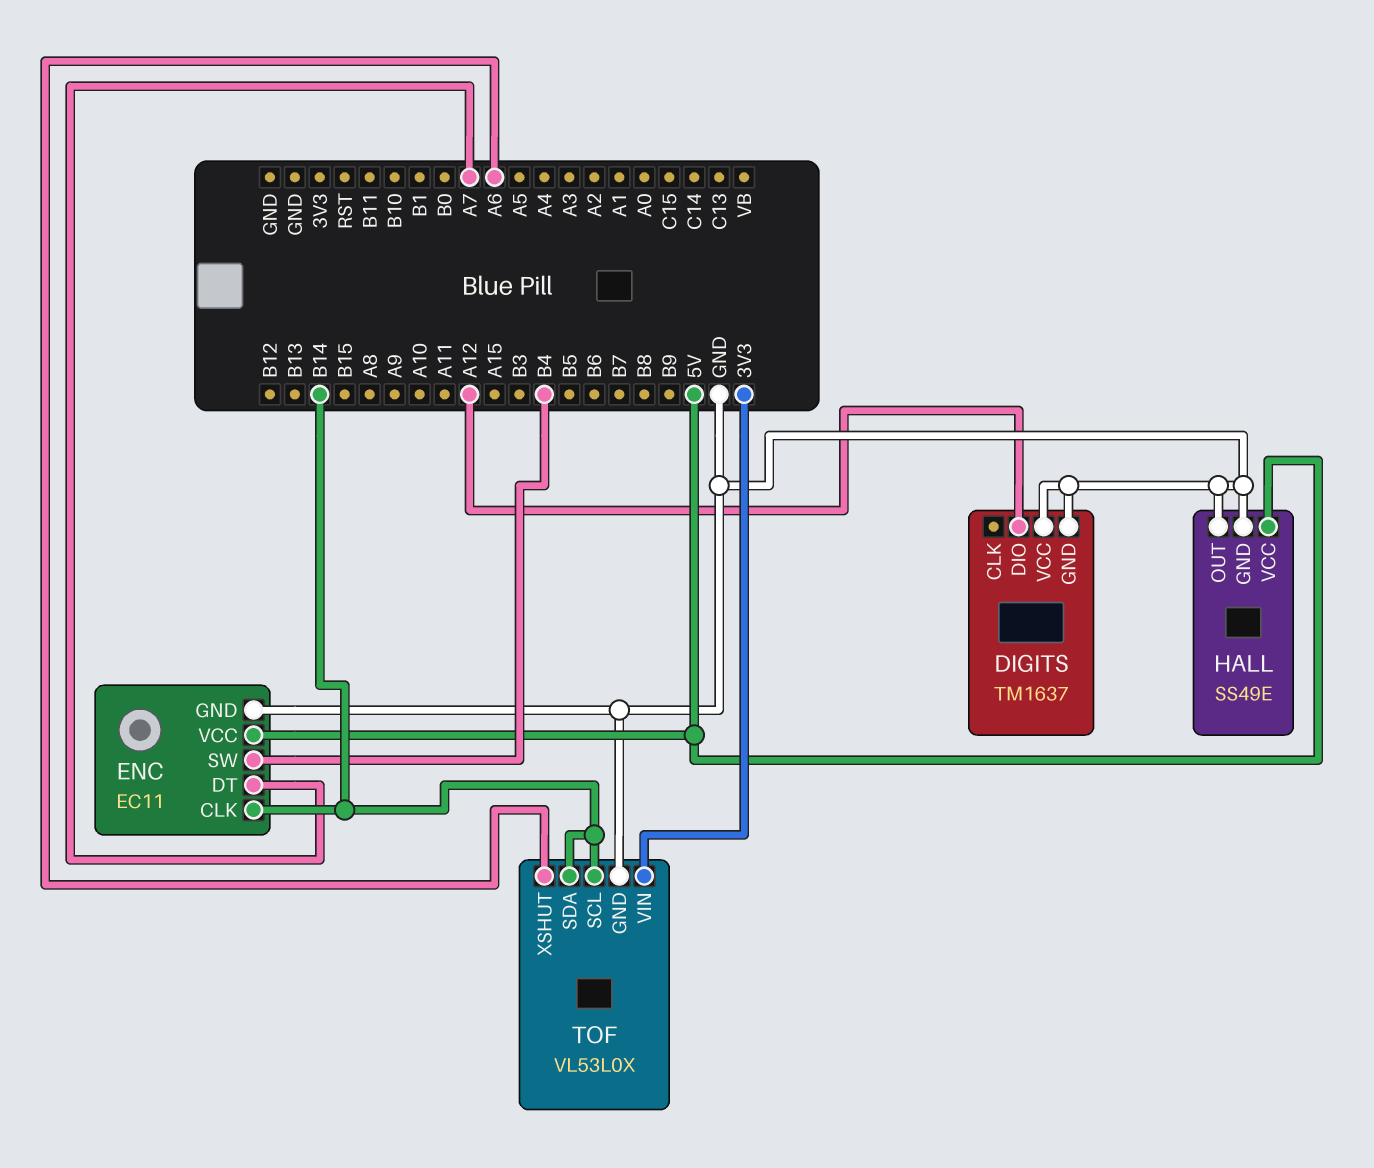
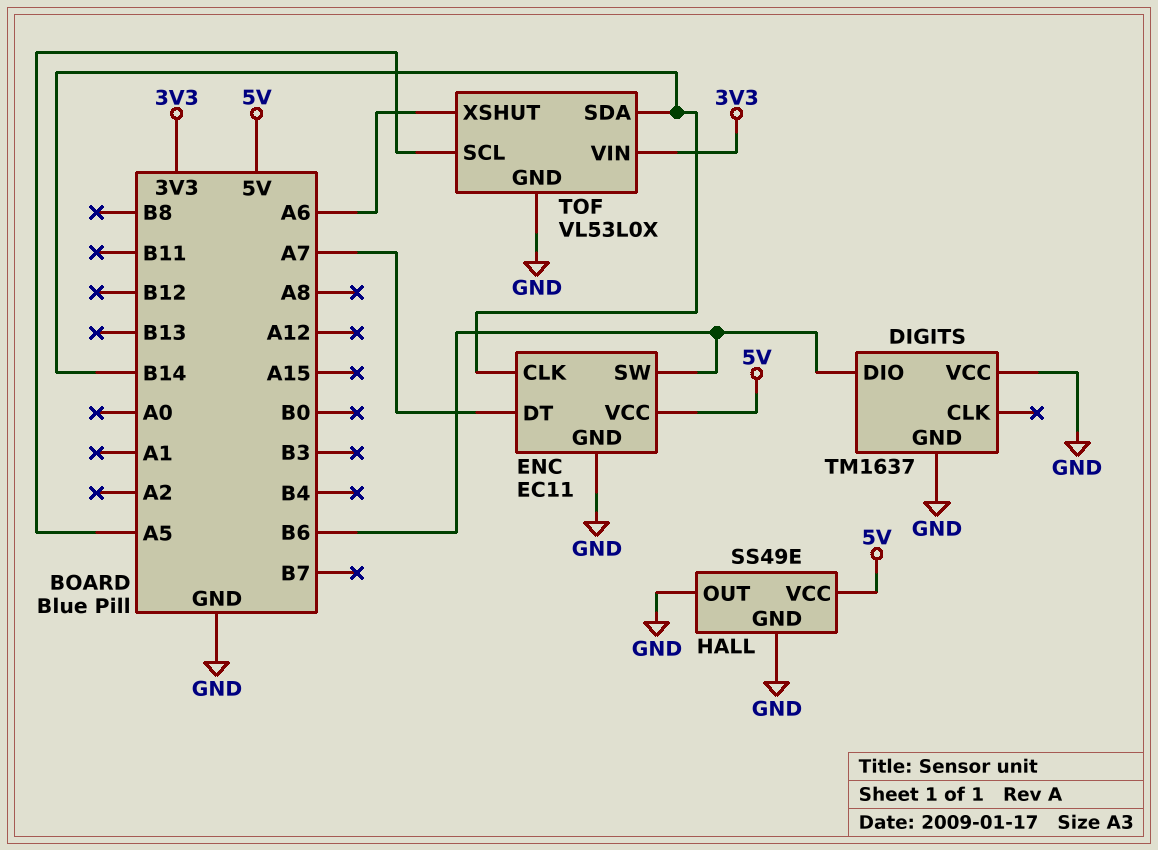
DIGITS pin DIO: A12 -> B6
ENC pin SW: B4 -> B6
TOF pin SCL: B14 -> A5

